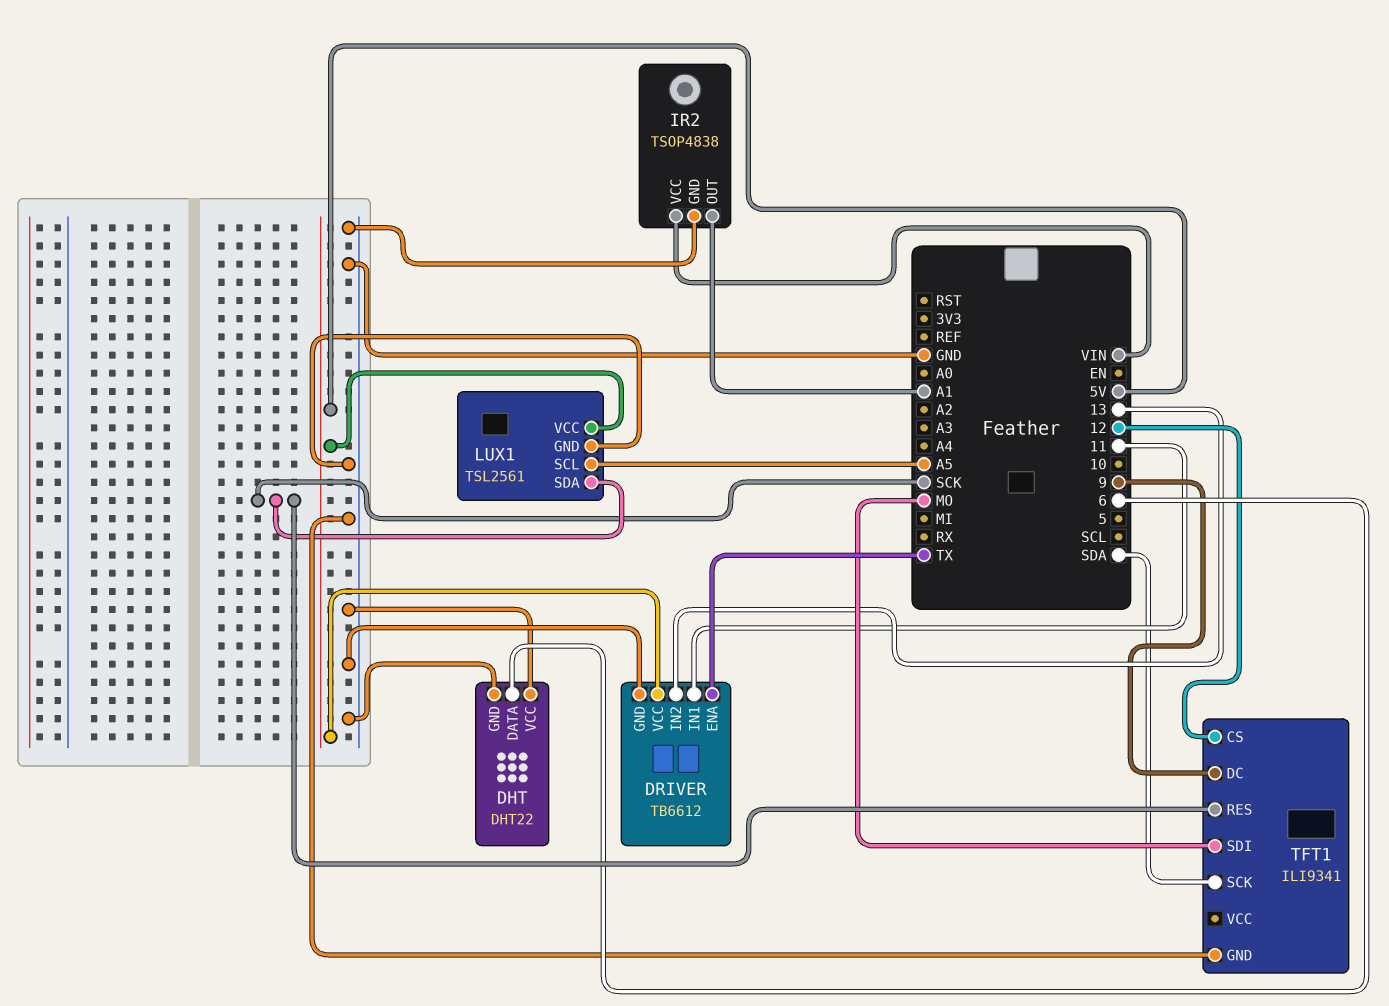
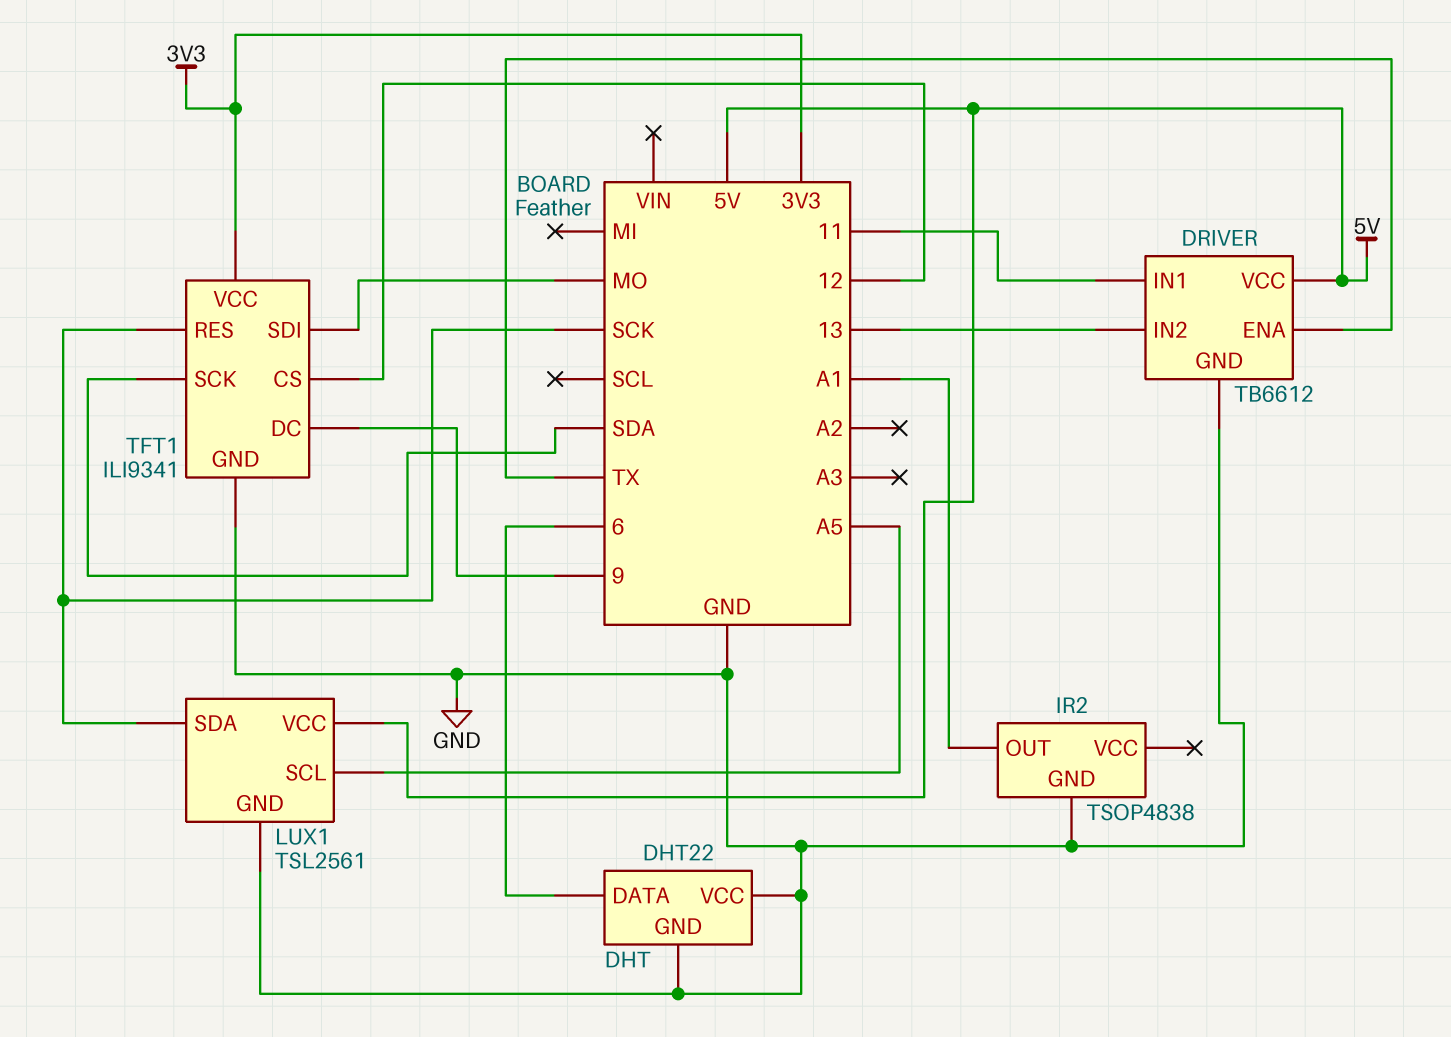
IR2 pin VCC: VIN -> none
TFT1 pin VCC: none -> 3V3

